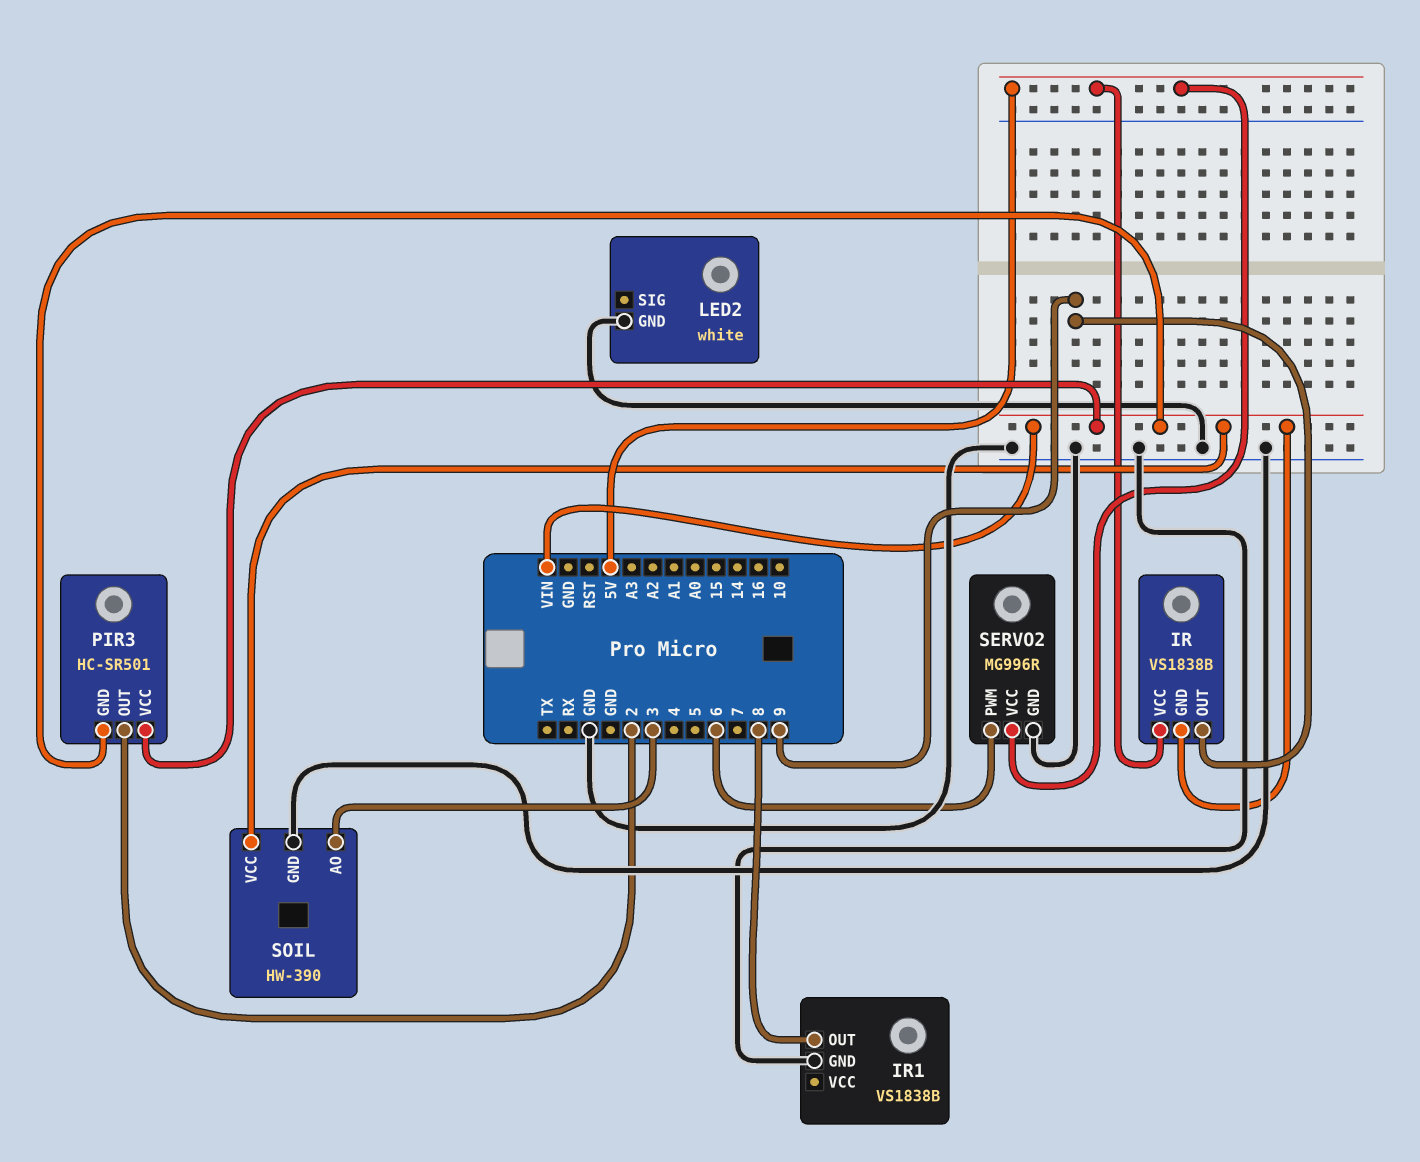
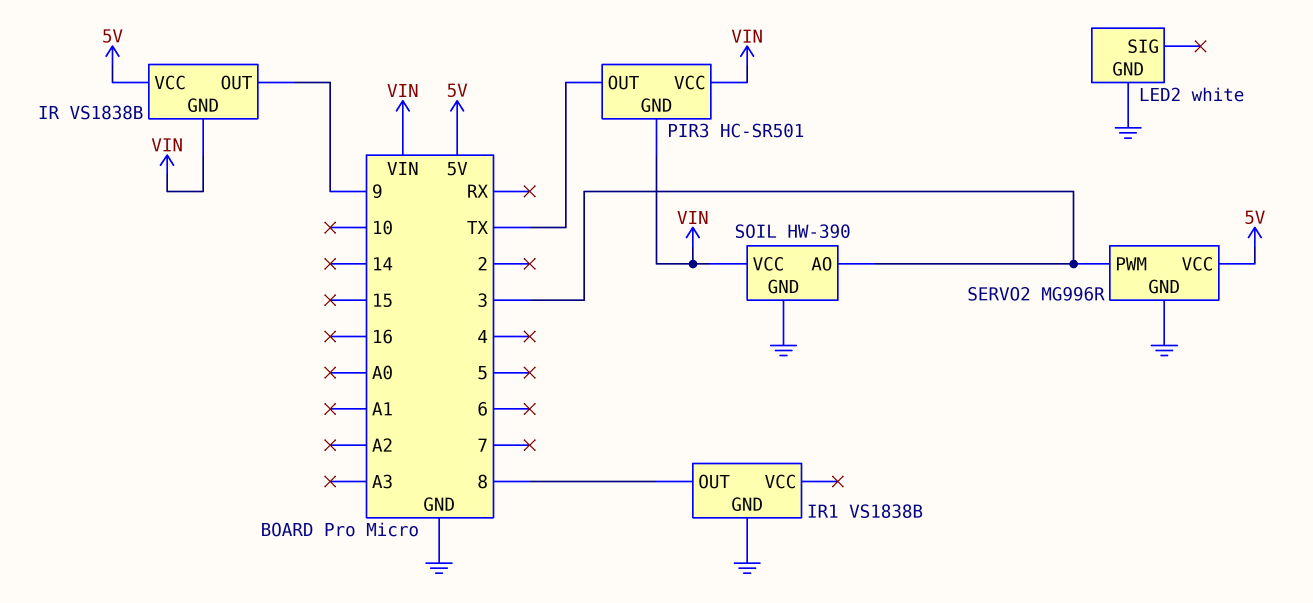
PIR3 pin OUT: 2 -> TX
SERVO2 pin PWM: 6 -> 3

